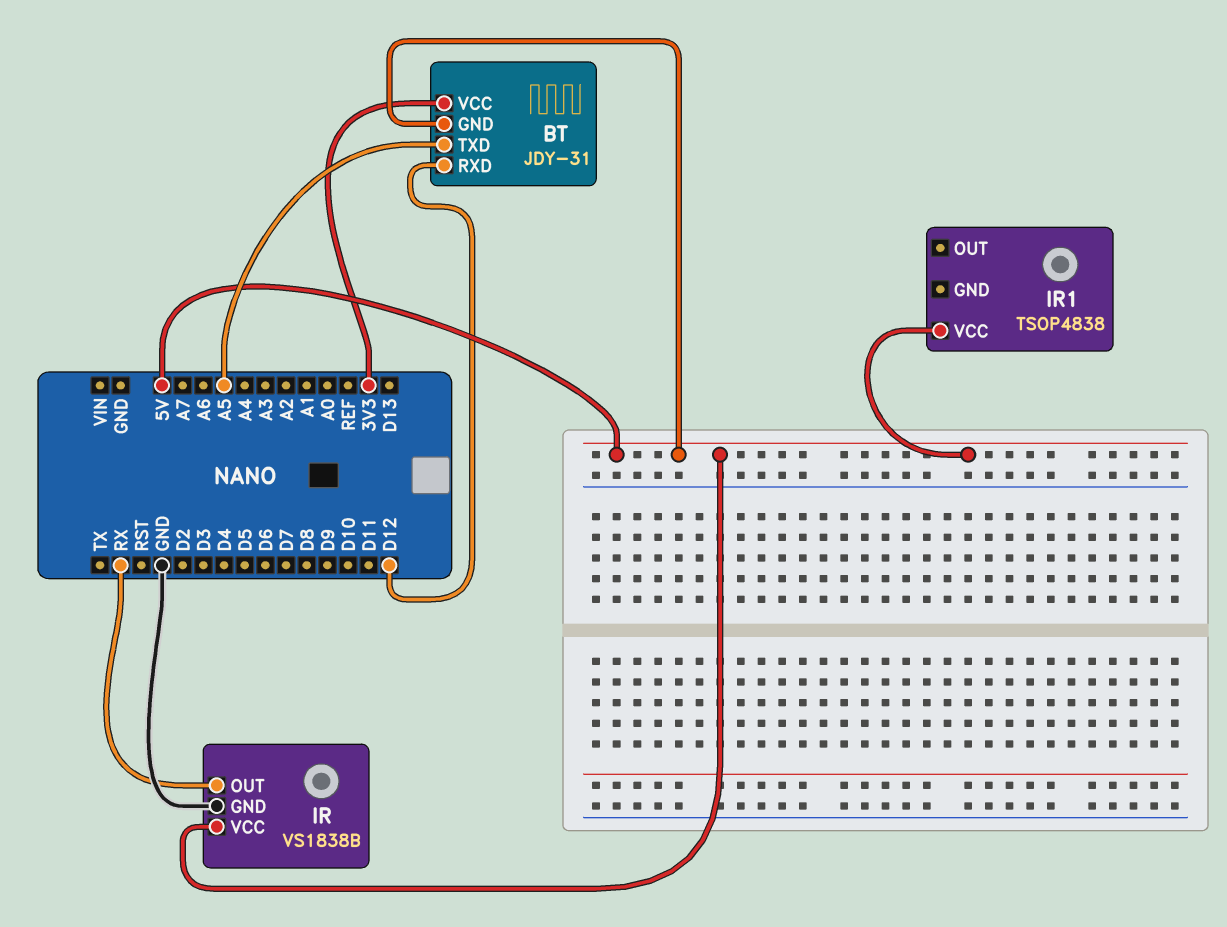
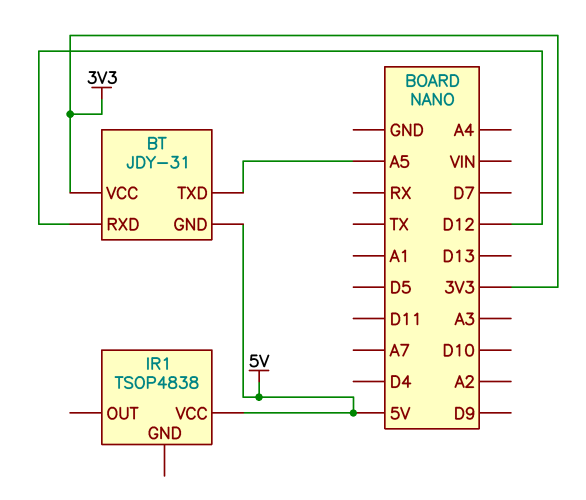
IR: VS1838B -> none
IR pin GND: GND -> none
IR pin OUT: RX -> none
IR pin VCC: 5V -> none

